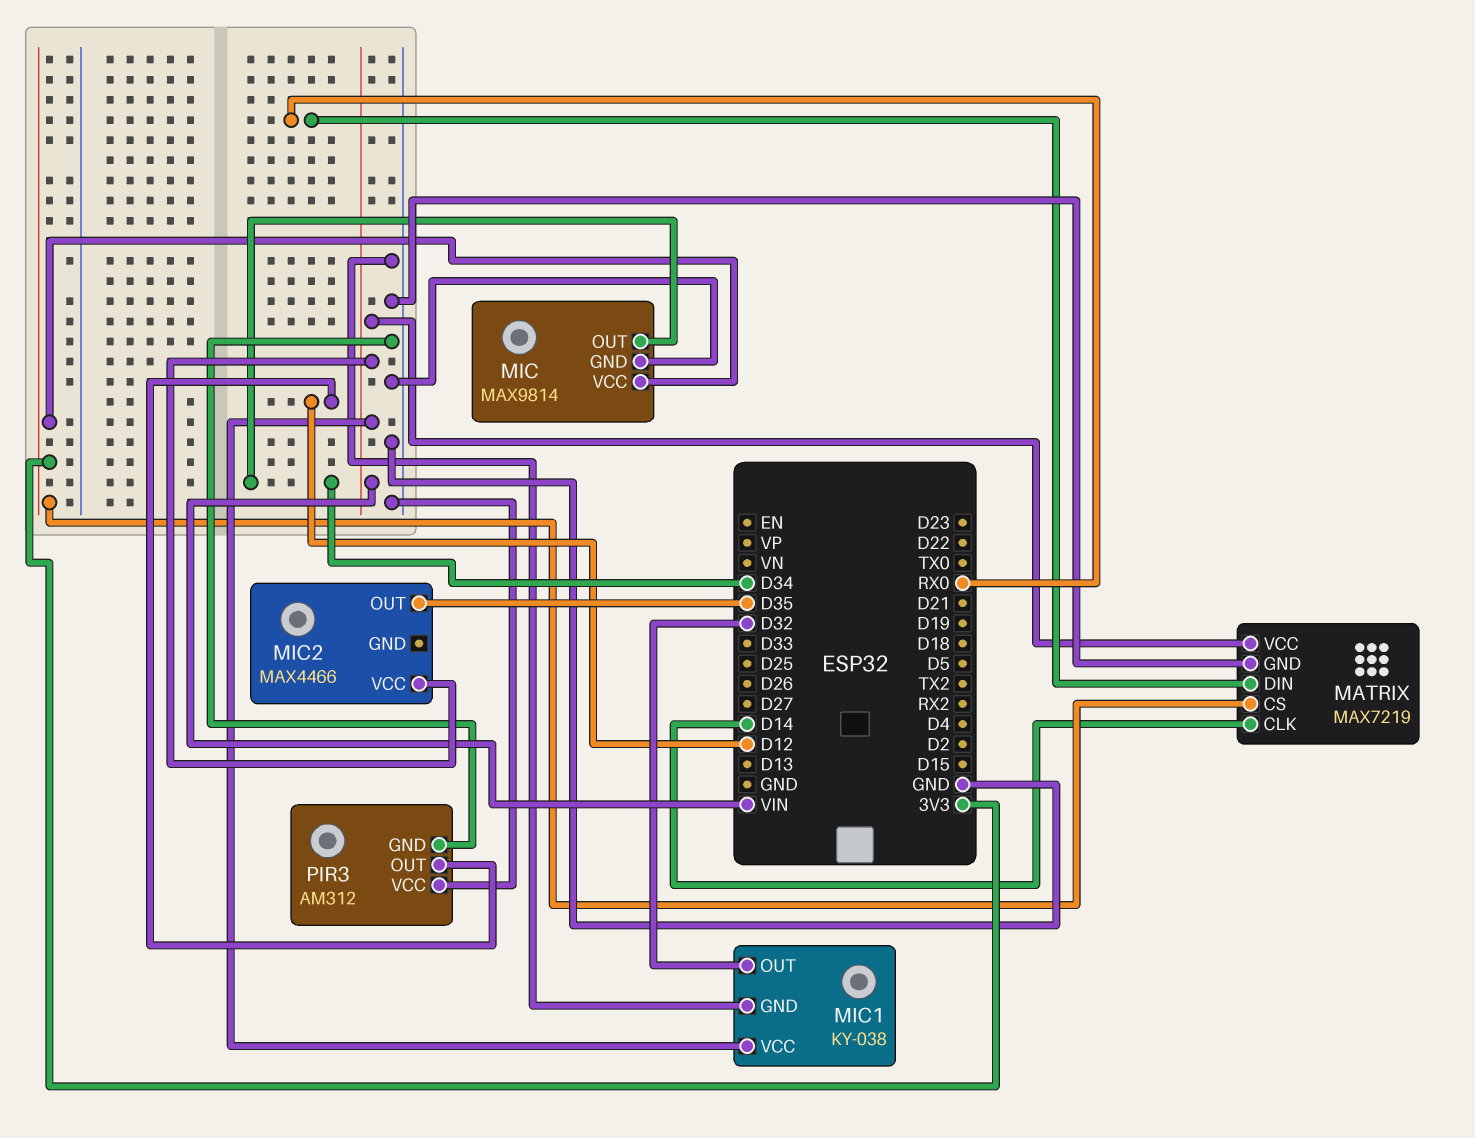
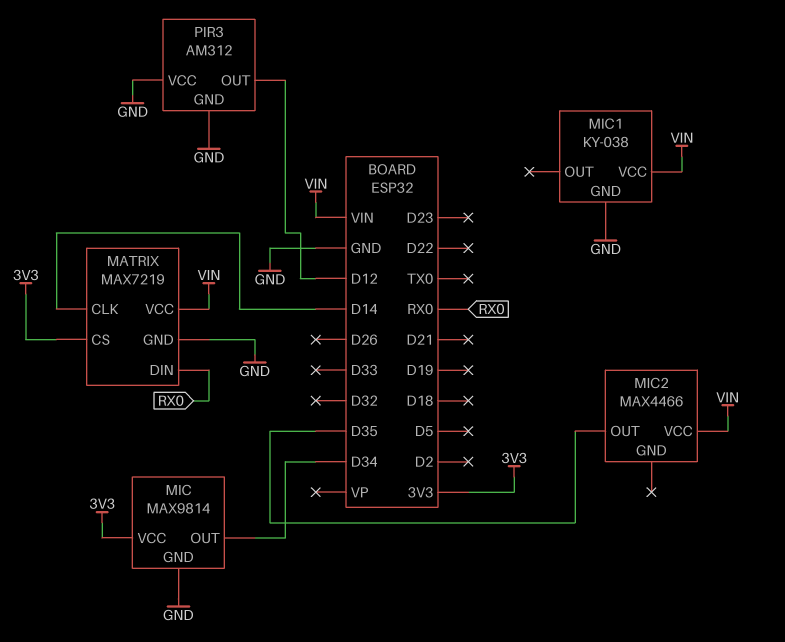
MIC1 pin OUT: D32 -> none

